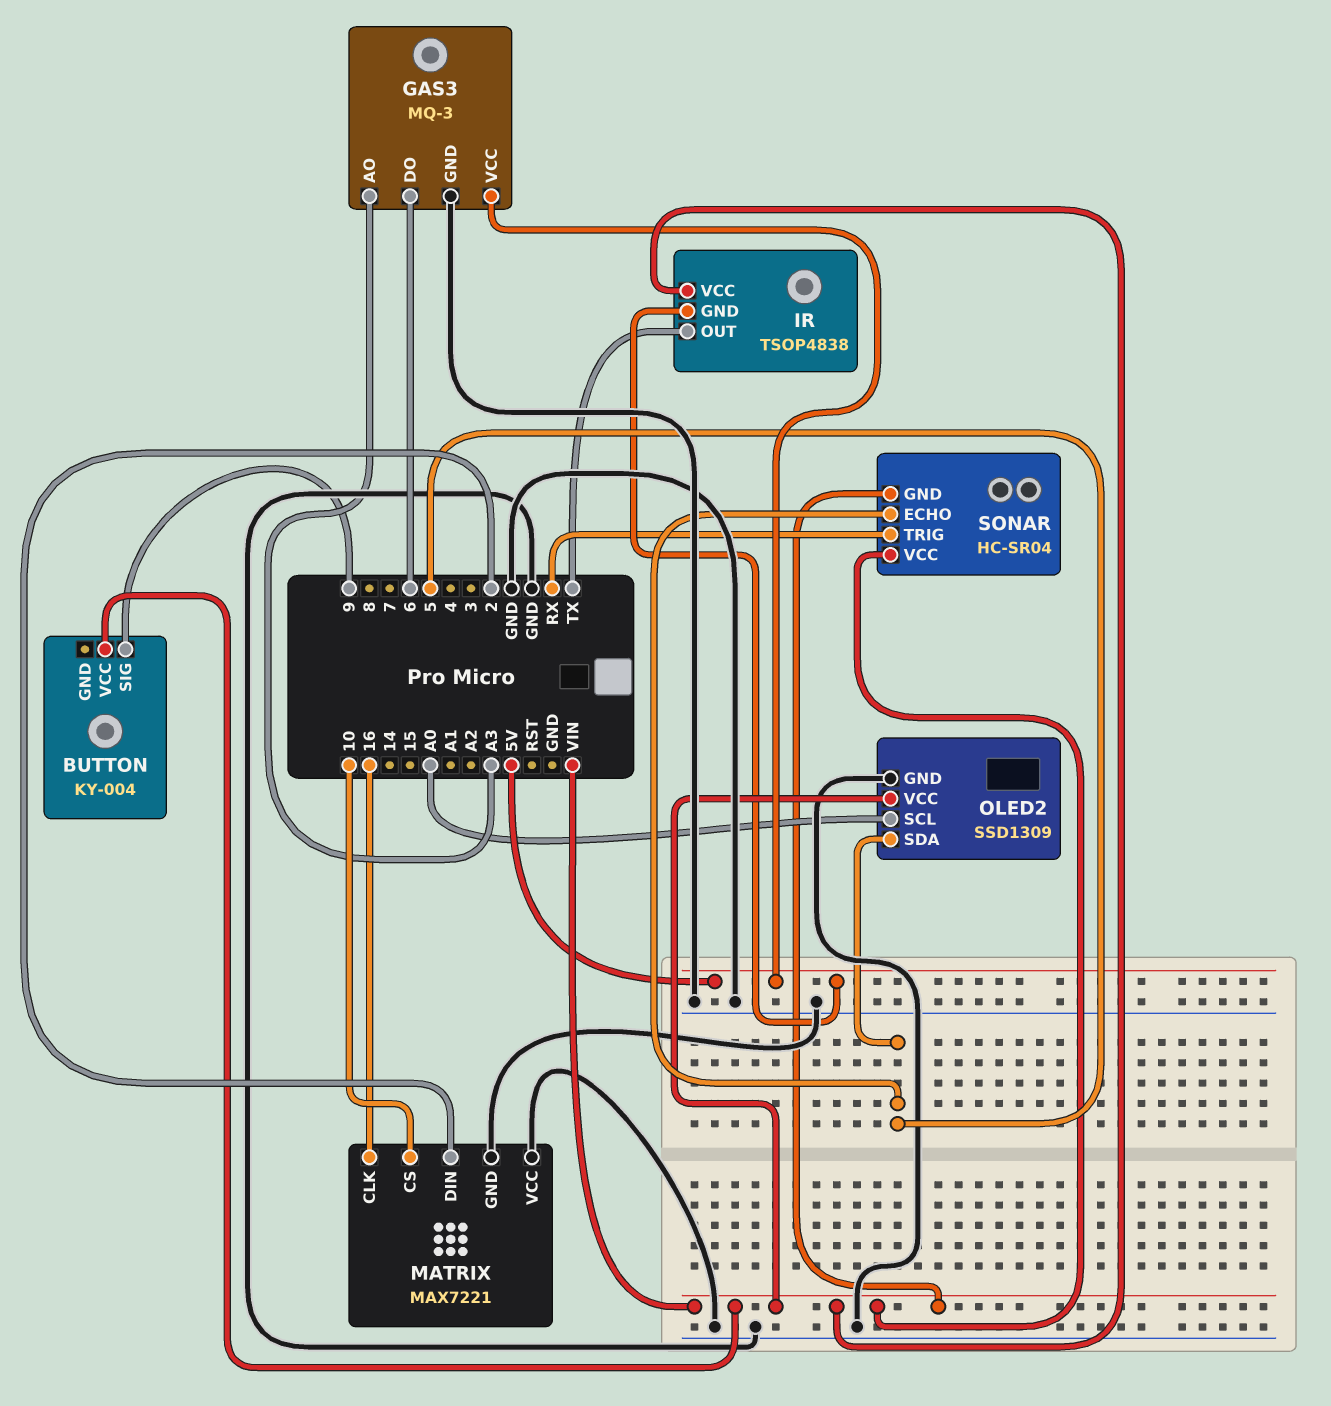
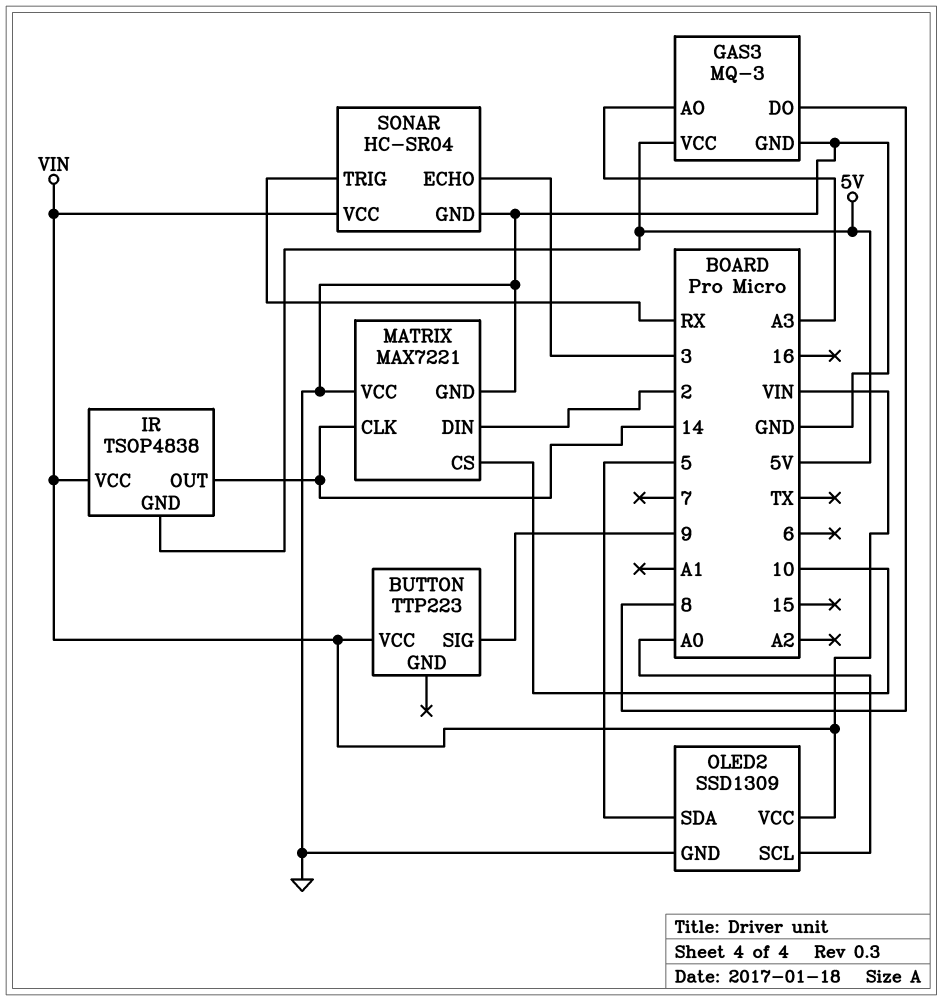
BUTTON: KY-004 -> TTP223
GAS3 pin DO: 6 -> 8
IR pin OUT: TX -> 14
MATRIX pin CLK: 16 -> 14
SONAR pin ECHO: 5 -> 3
SONAR pin GND: VIN -> GND

